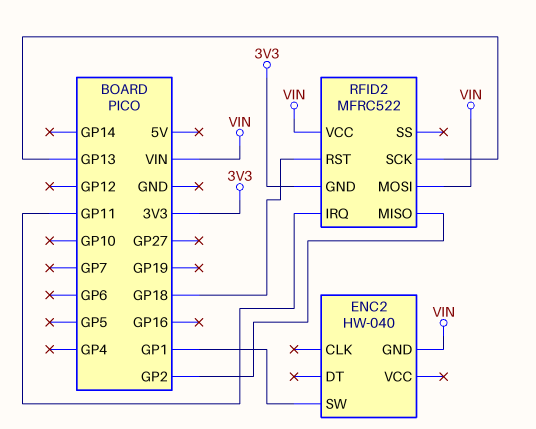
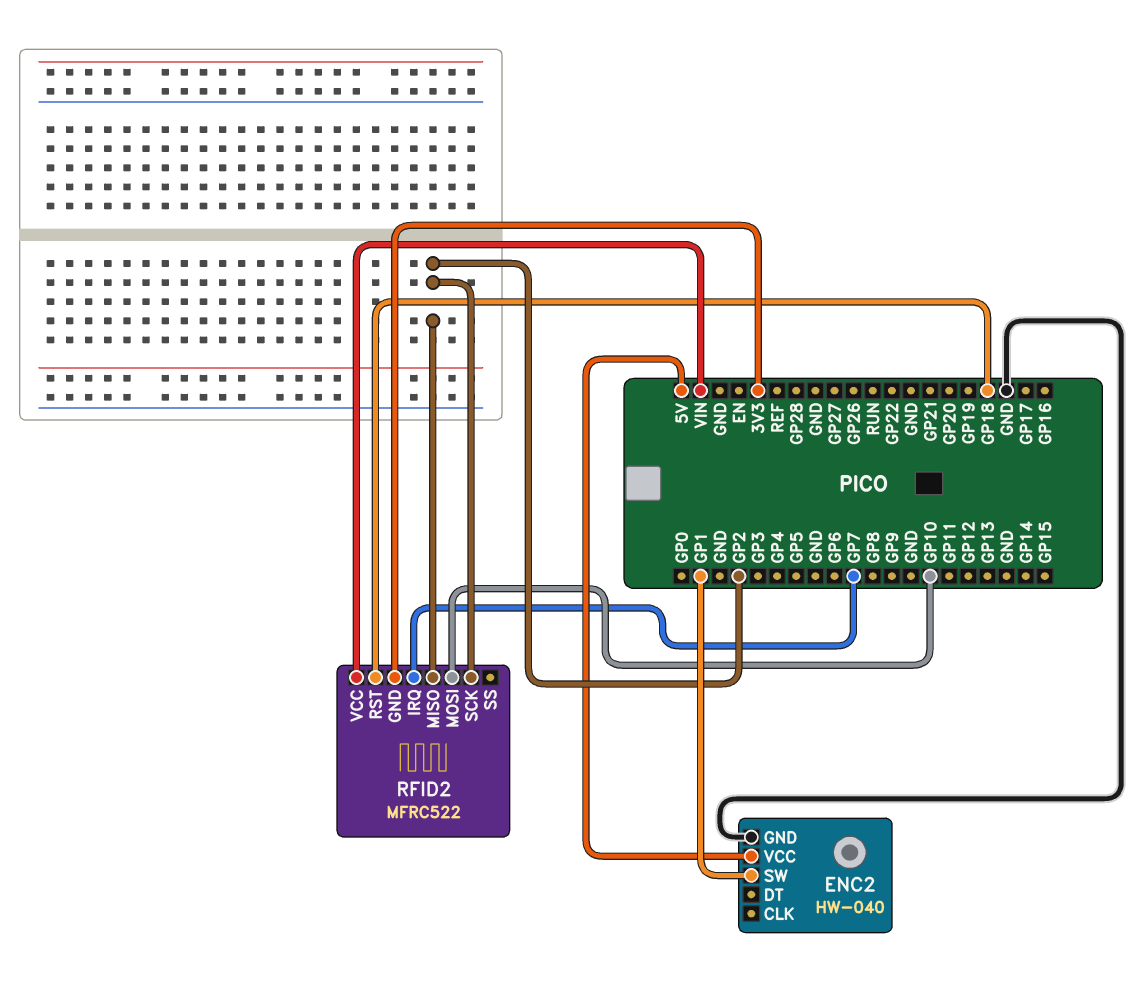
ENC2 pin GND: VIN -> GND
ENC2 pin VCC: none -> 5V
RFID2 pin IRQ: GP11 -> GP7
RFID2 pin MOSI: VIN -> GP10
RFID2 pin SCK: GP13 -> GP2

